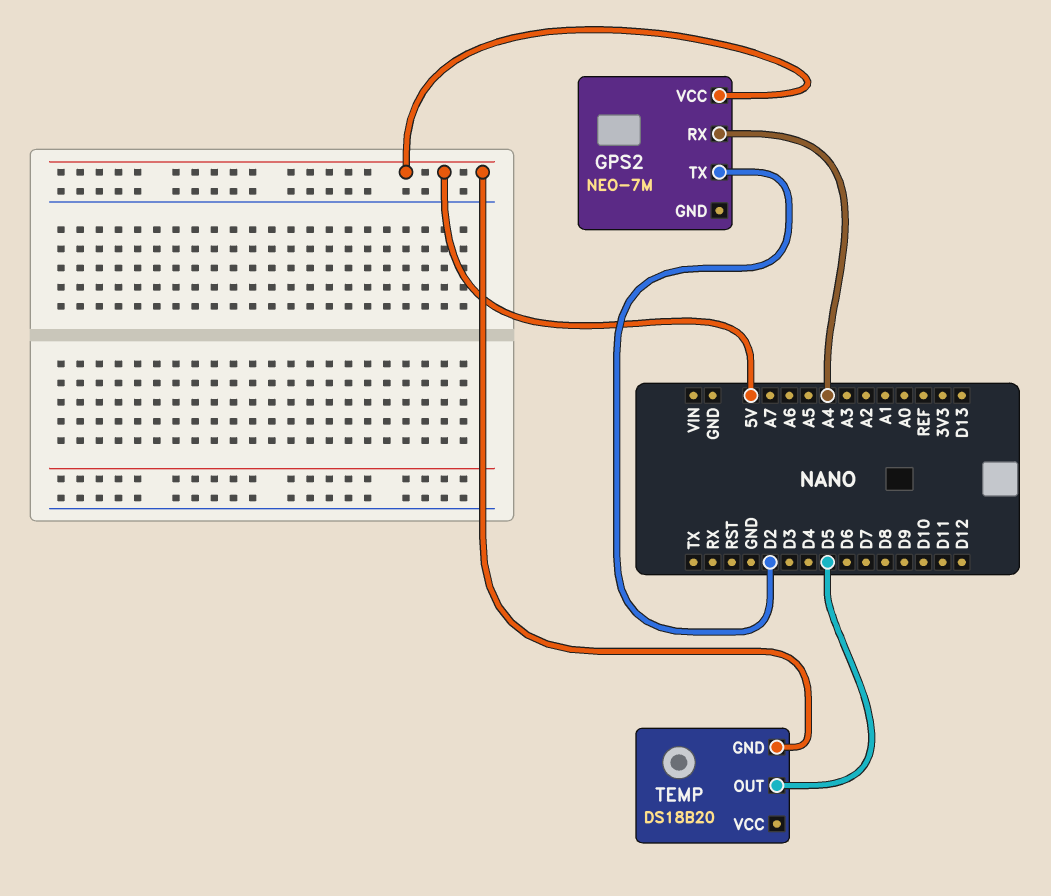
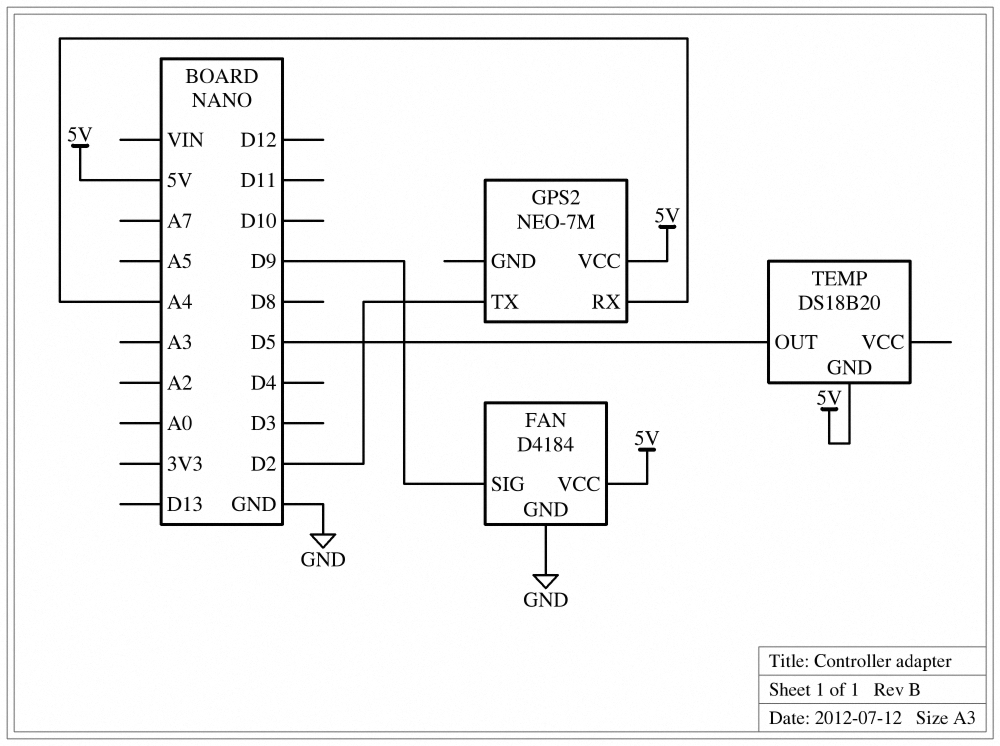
FAN: none -> D4184
FAN pin GND: none -> GND
FAN pin SIG: none -> D9
FAN pin VCC: none -> 5V

